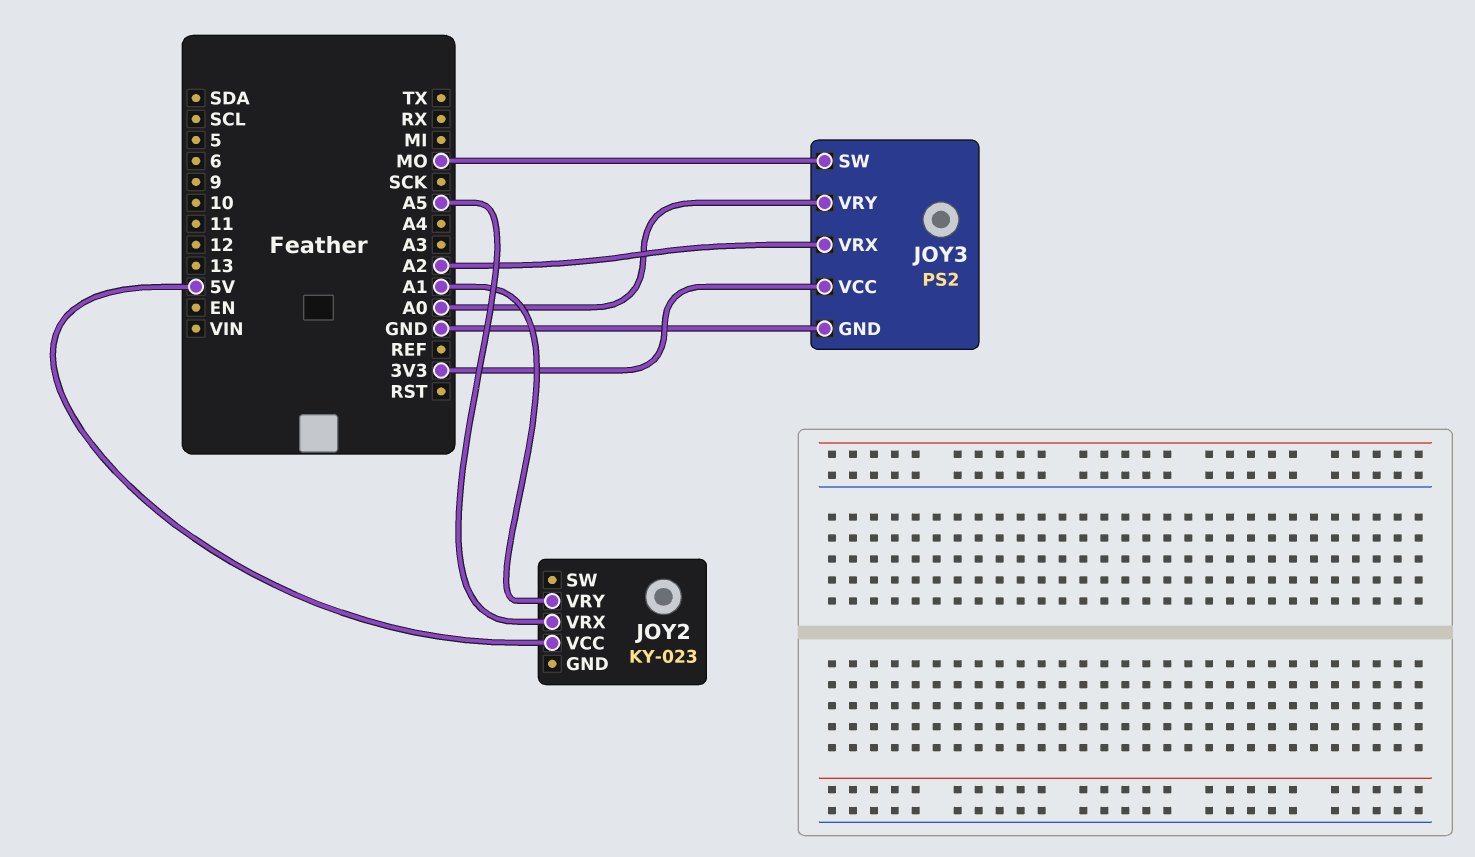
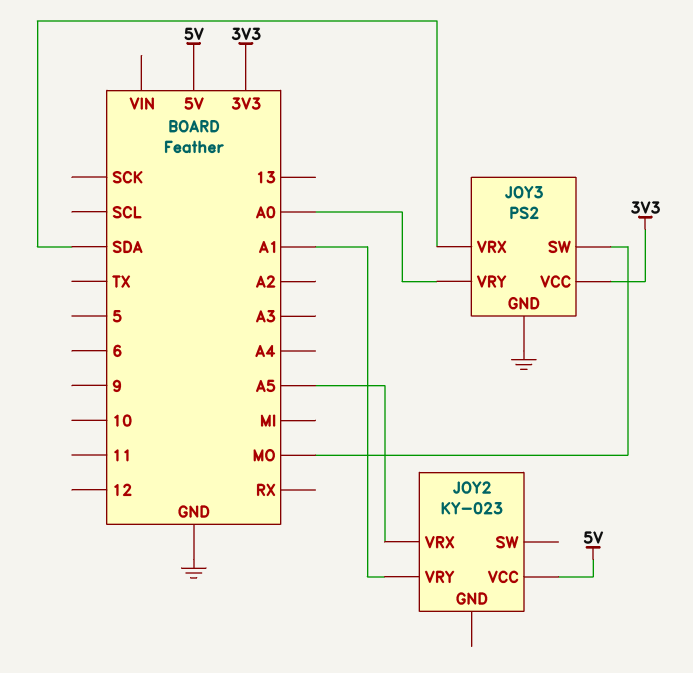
JOY3 pin VRX: A2 -> SDA

